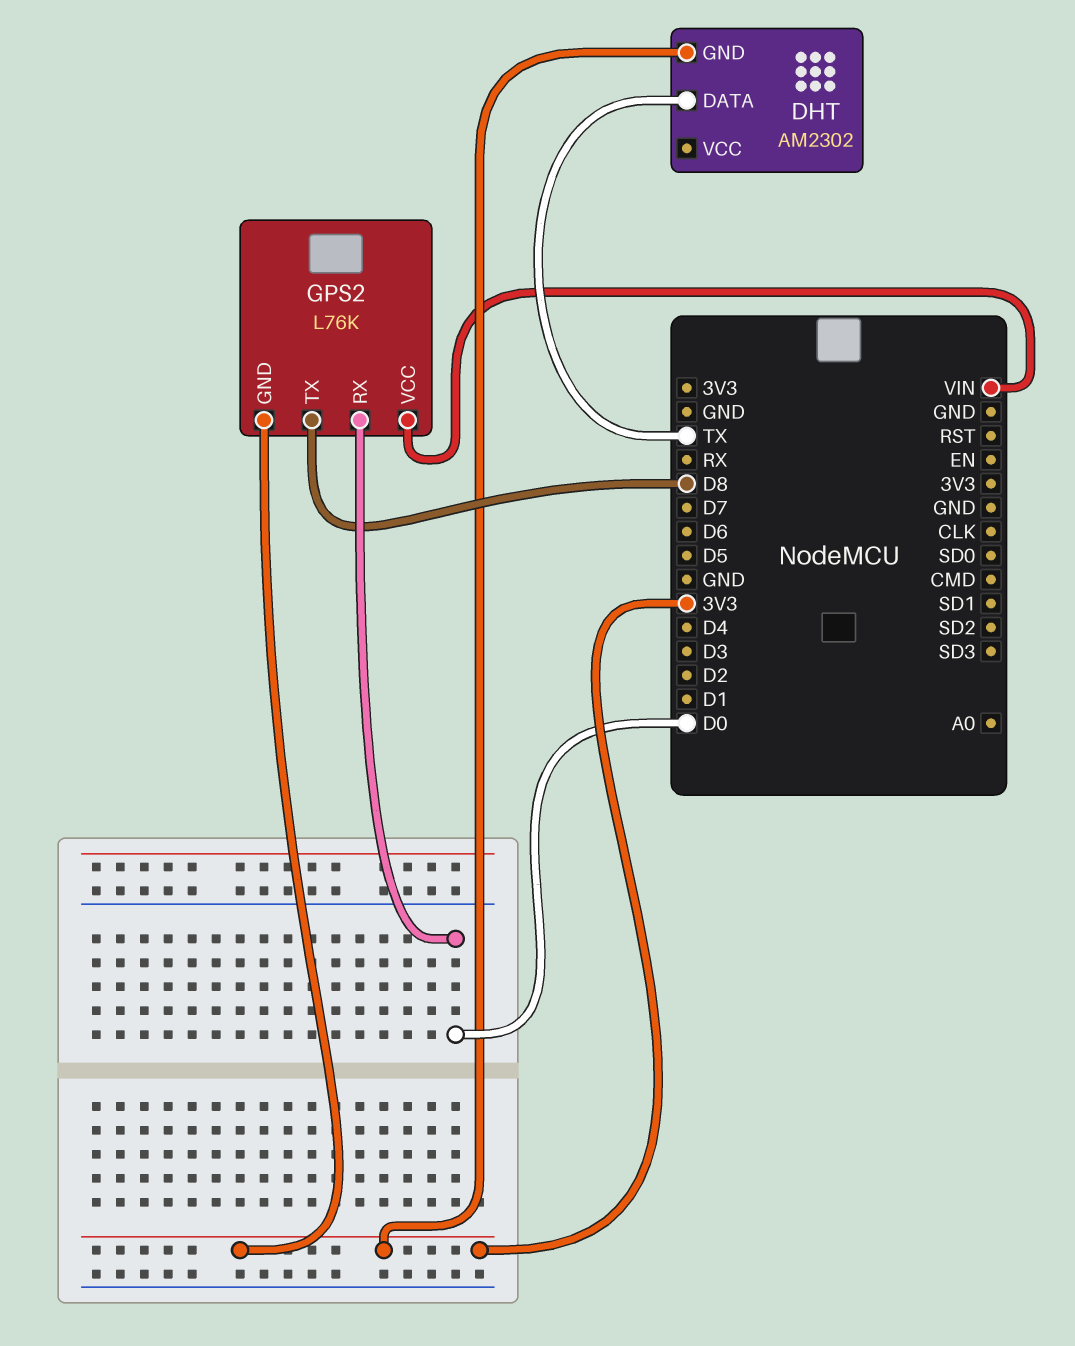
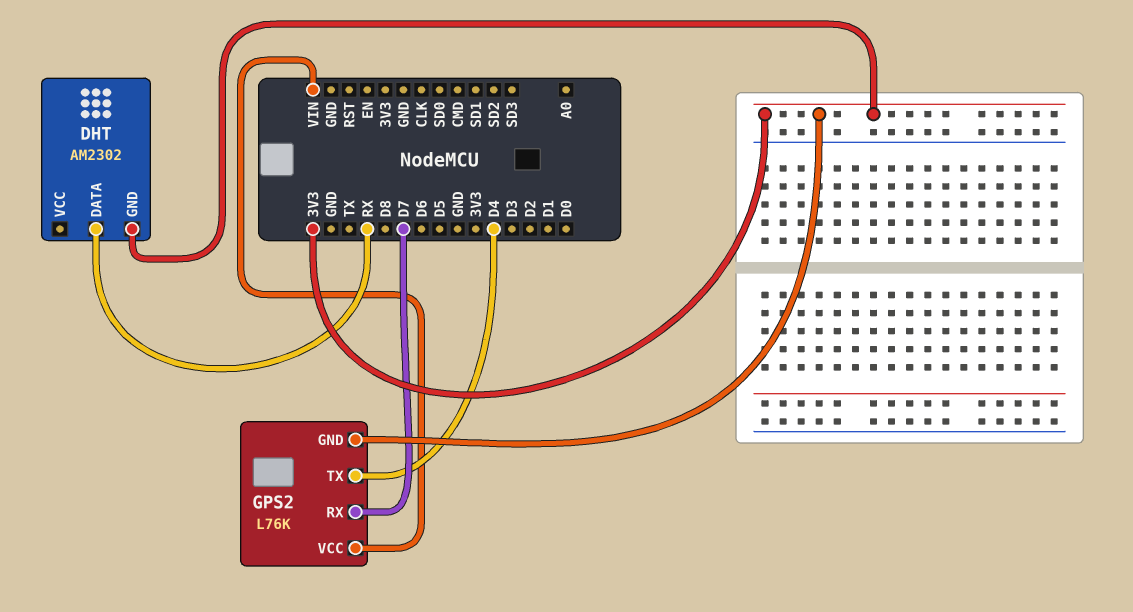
DHT pin DATA: TX -> RX
GPS2 pin RX: D0 -> D7
GPS2 pin TX: D8 -> D4

